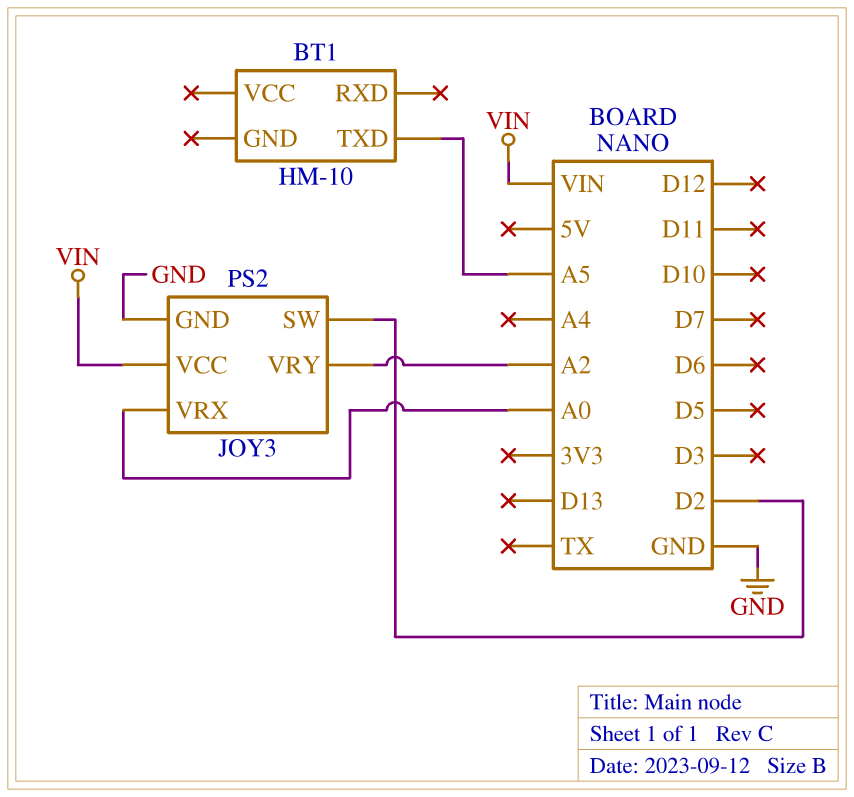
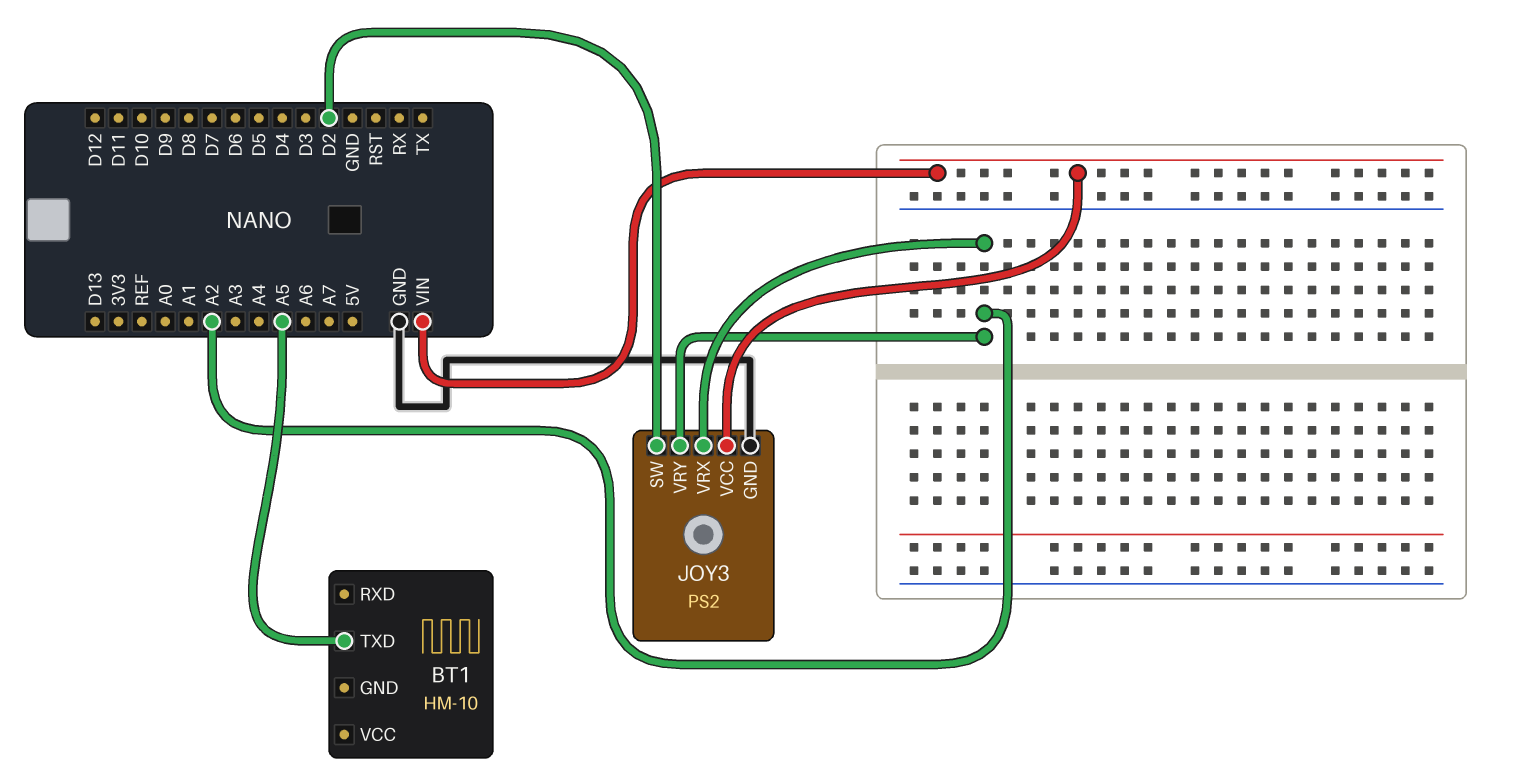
JOY3 pin VRX: A0 -> A2

